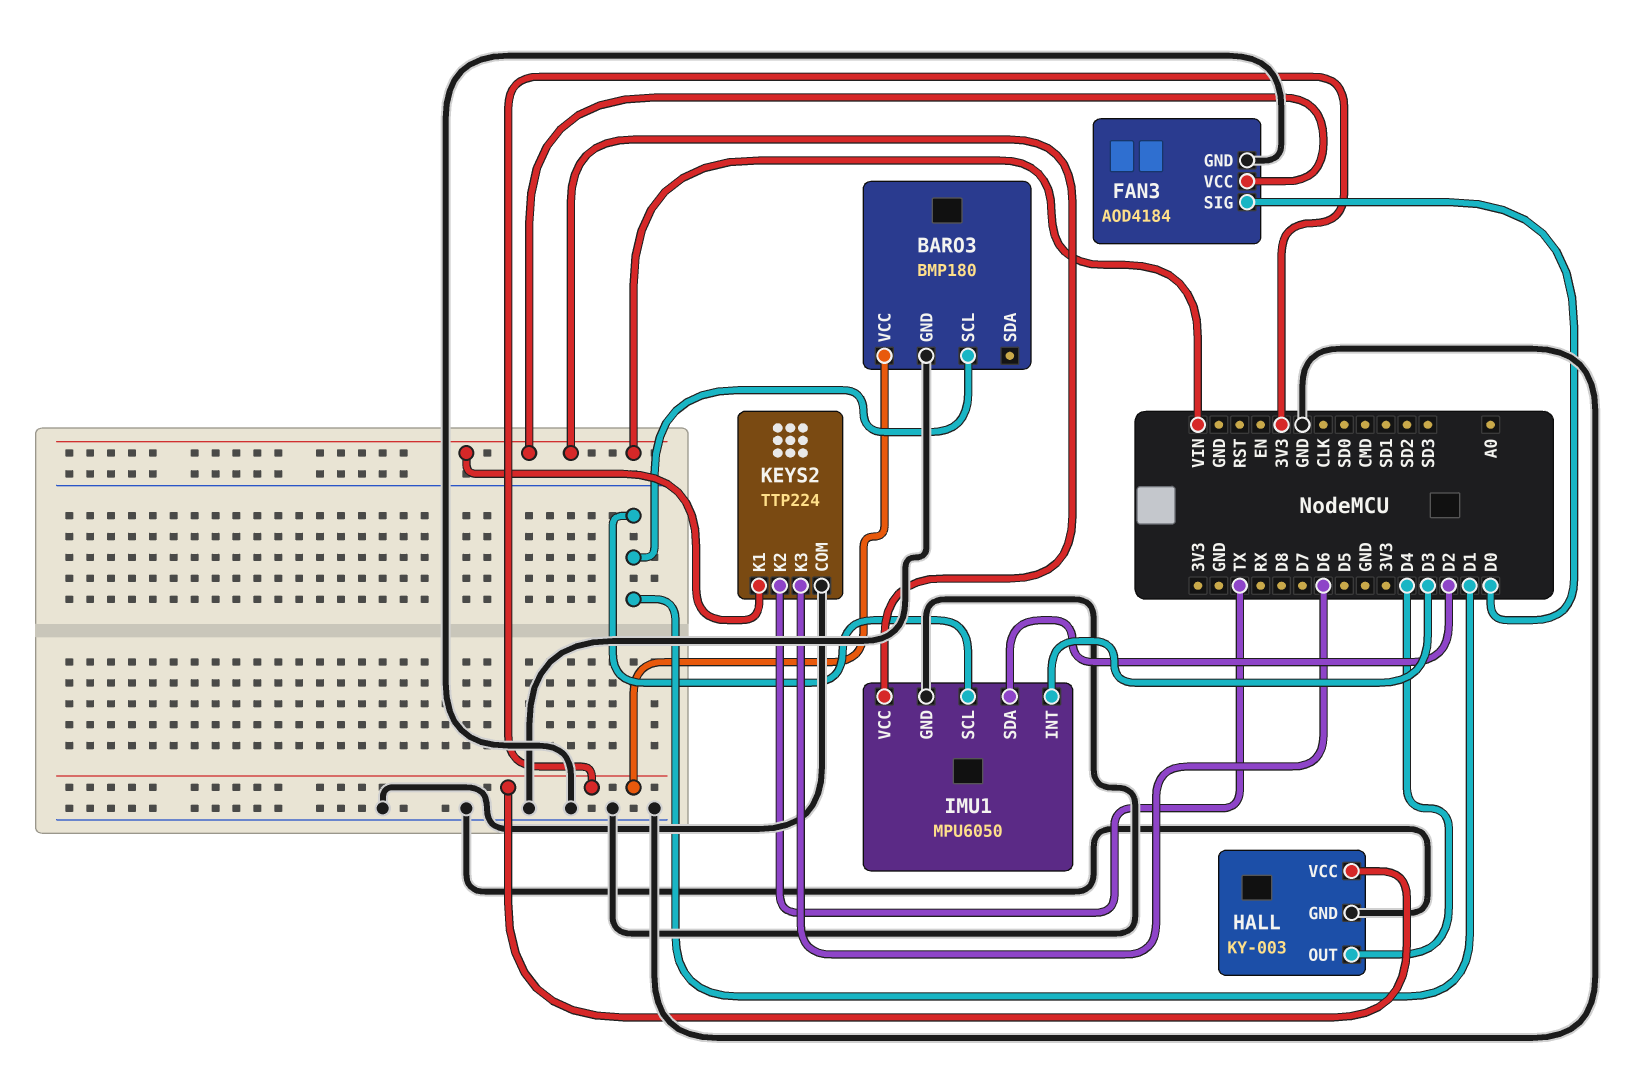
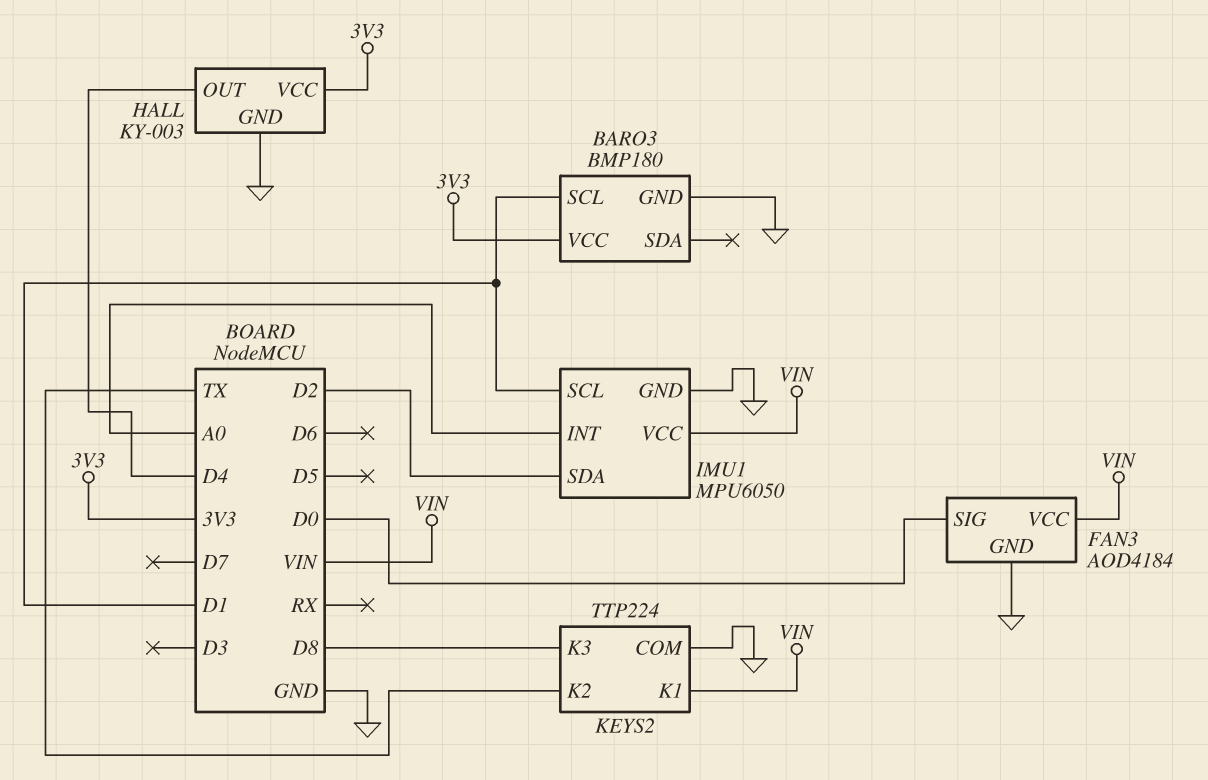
IMU1 pin INT: D3 -> A0
KEYS2 pin K3: D6 -> D8

